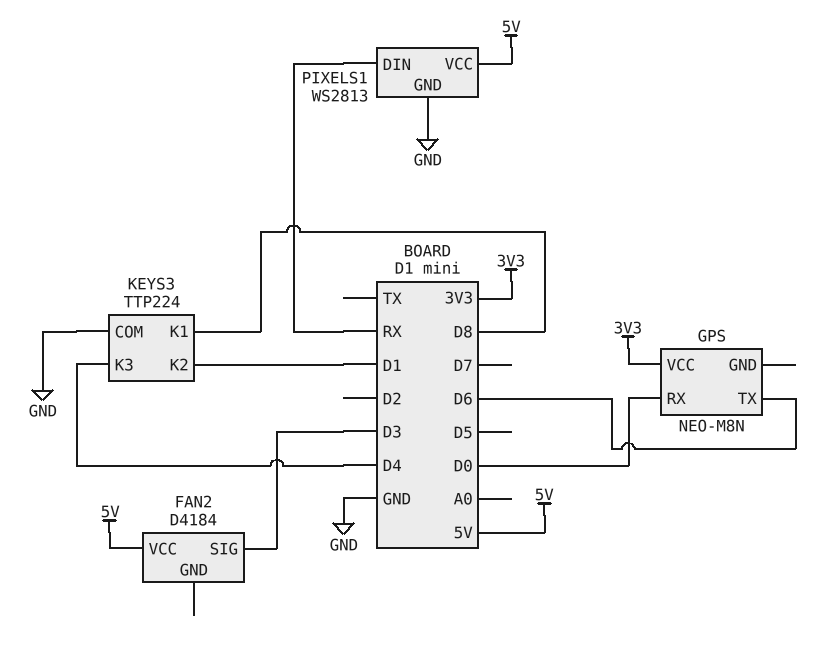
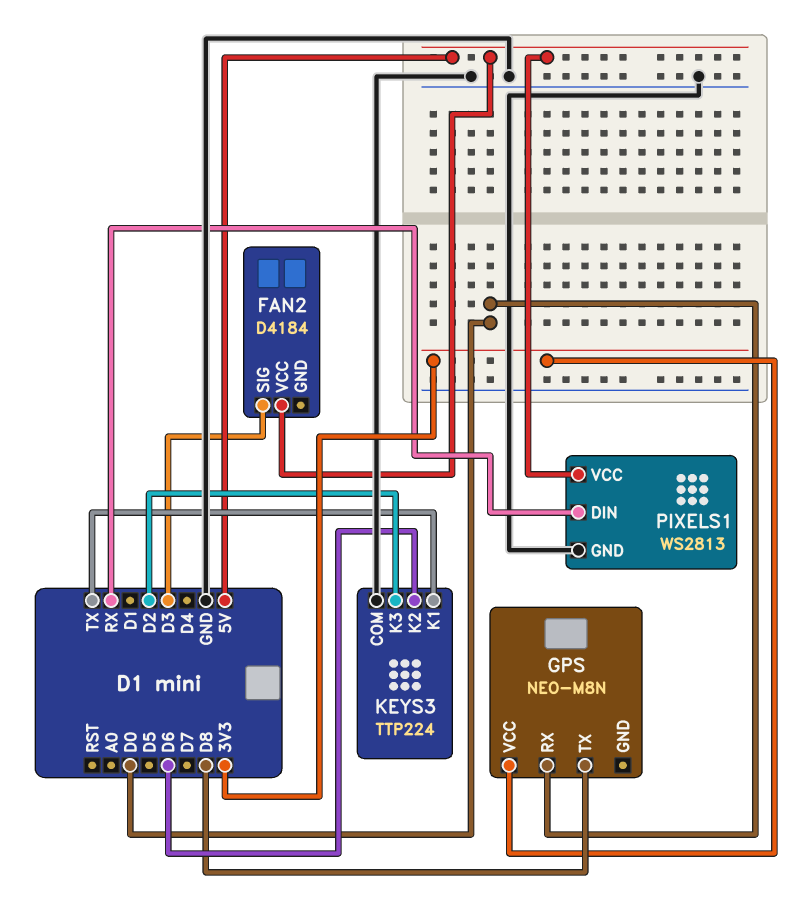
GPS pin TX: D6 -> D8
KEYS3 pin K1: D8 -> TX
KEYS3 pin K2: D1 -> D6
KEYS3 pin K3: D4 -> D2

